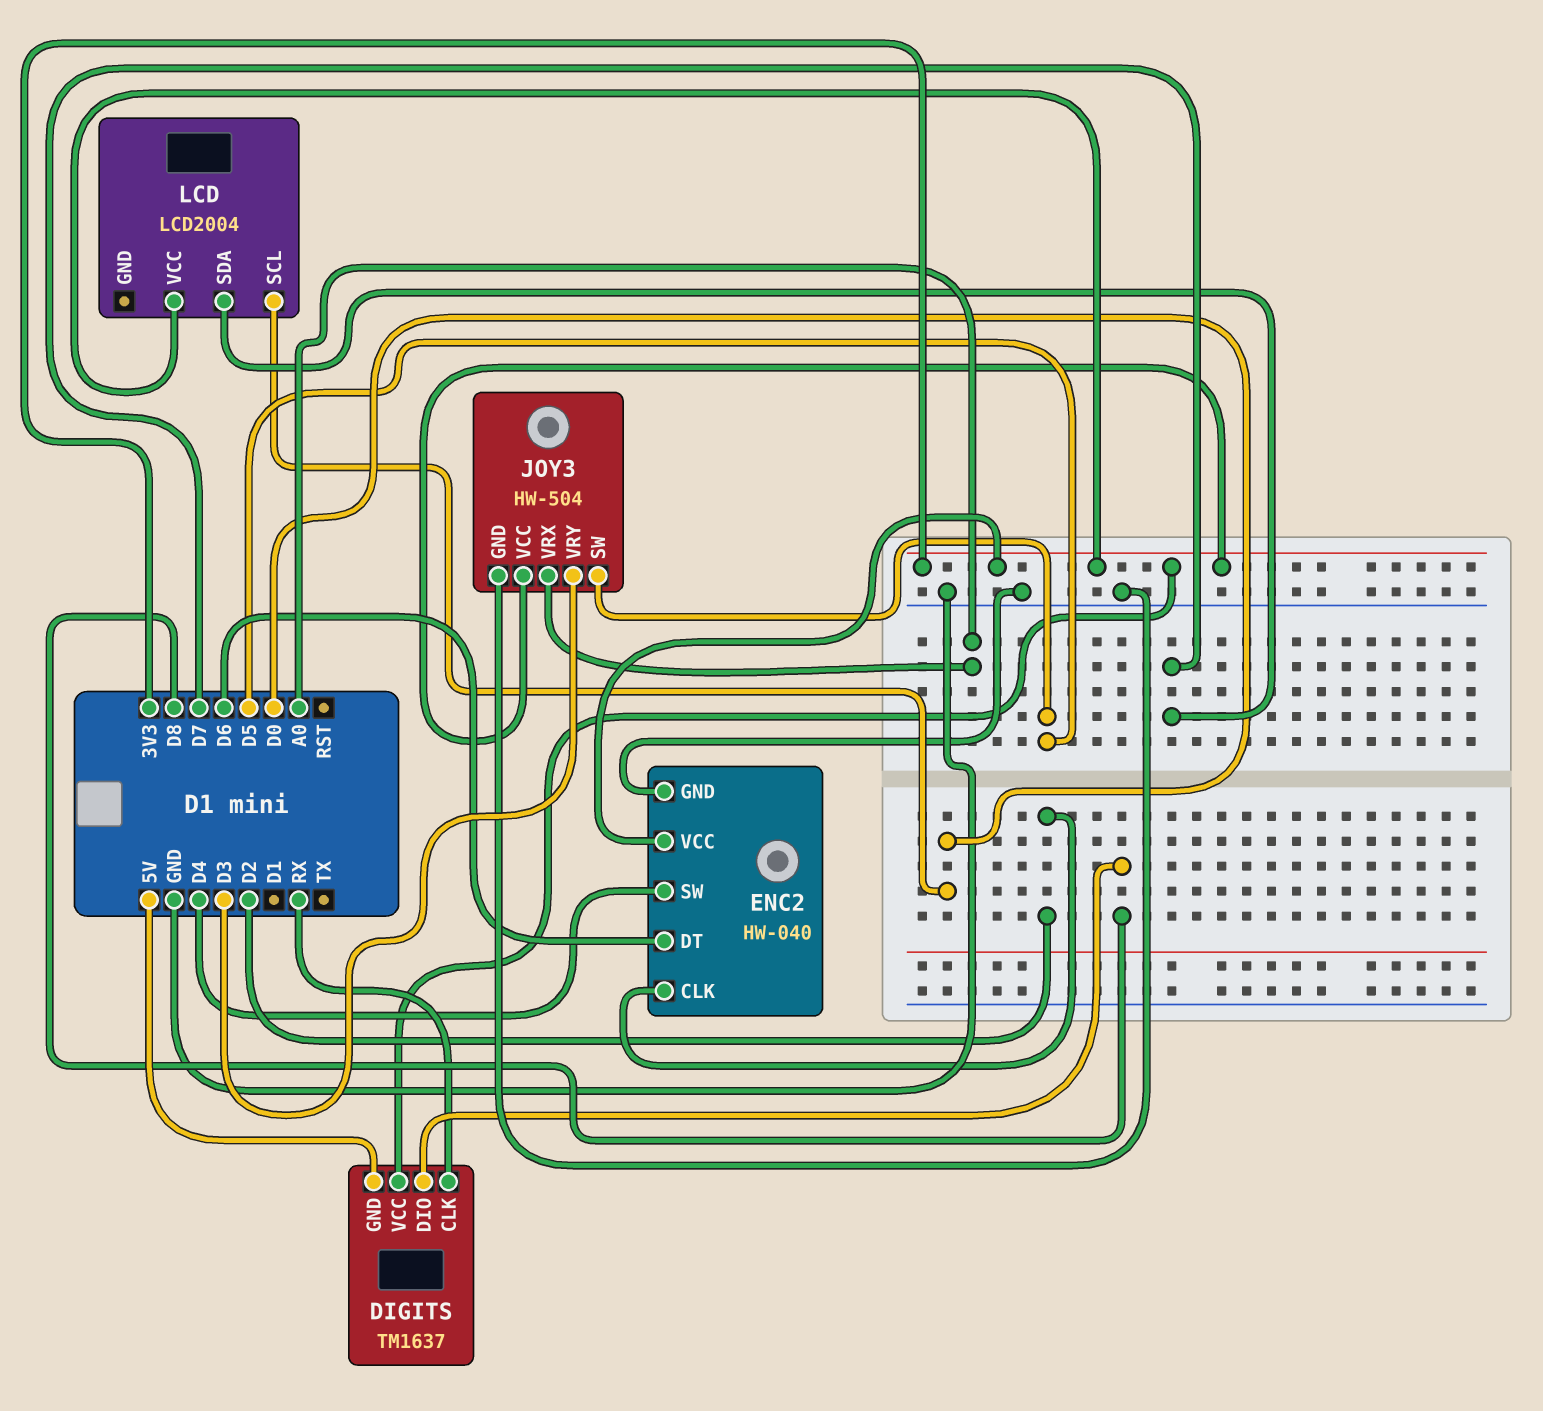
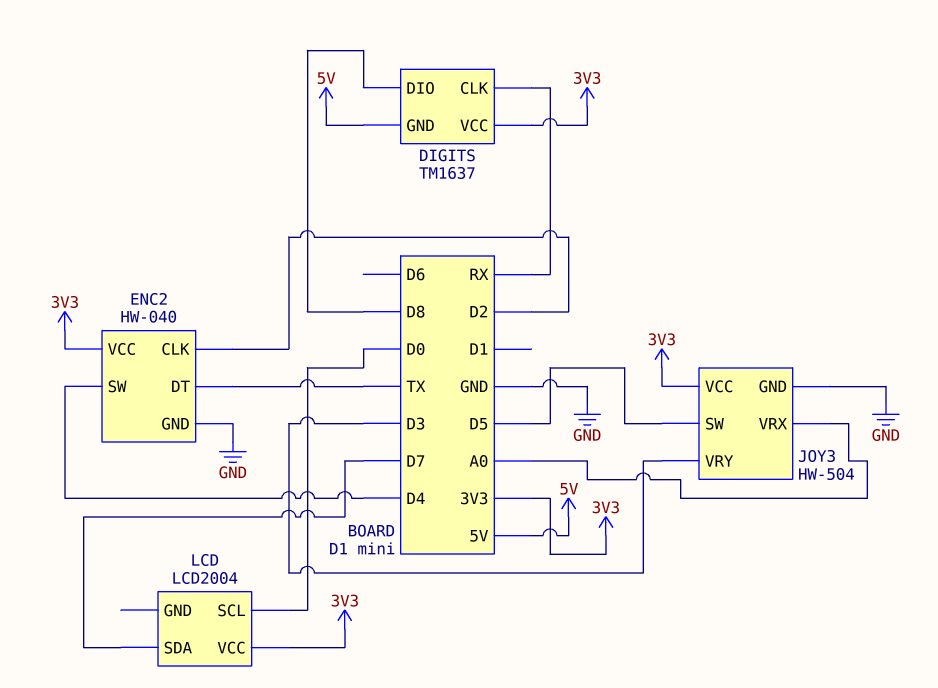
ENC2 pin DT: D6 -> TX

